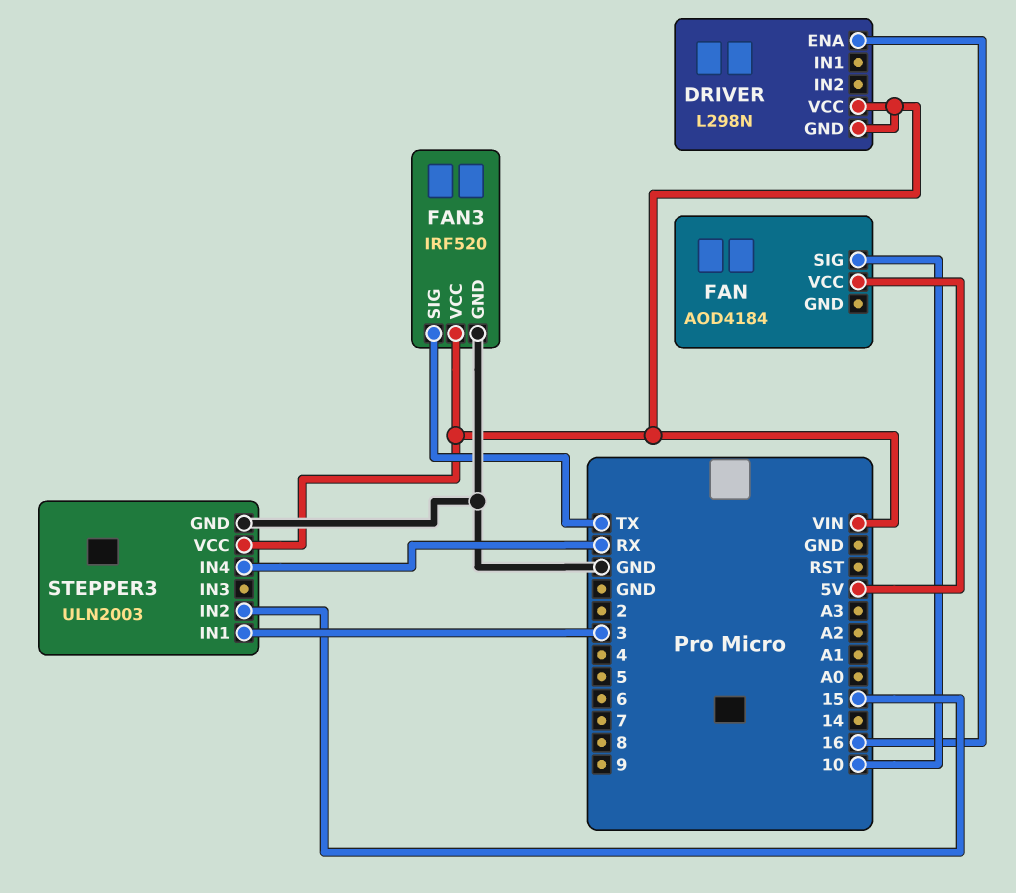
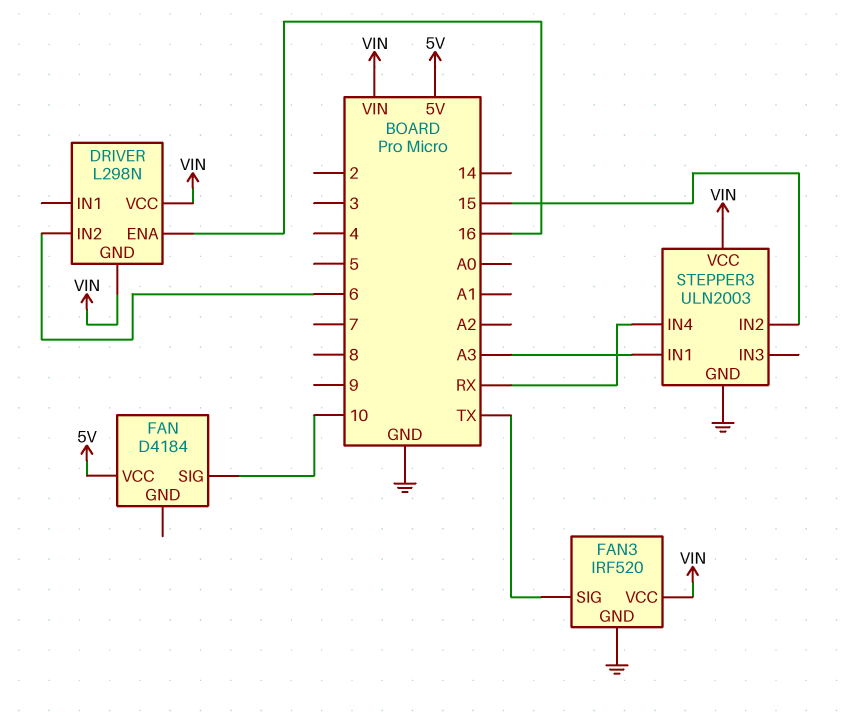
DRIVER pin IN2: none -> 6
FAN: AOD4184 -> D4184
STEPPER3 pin IN1: 3 -> A3

